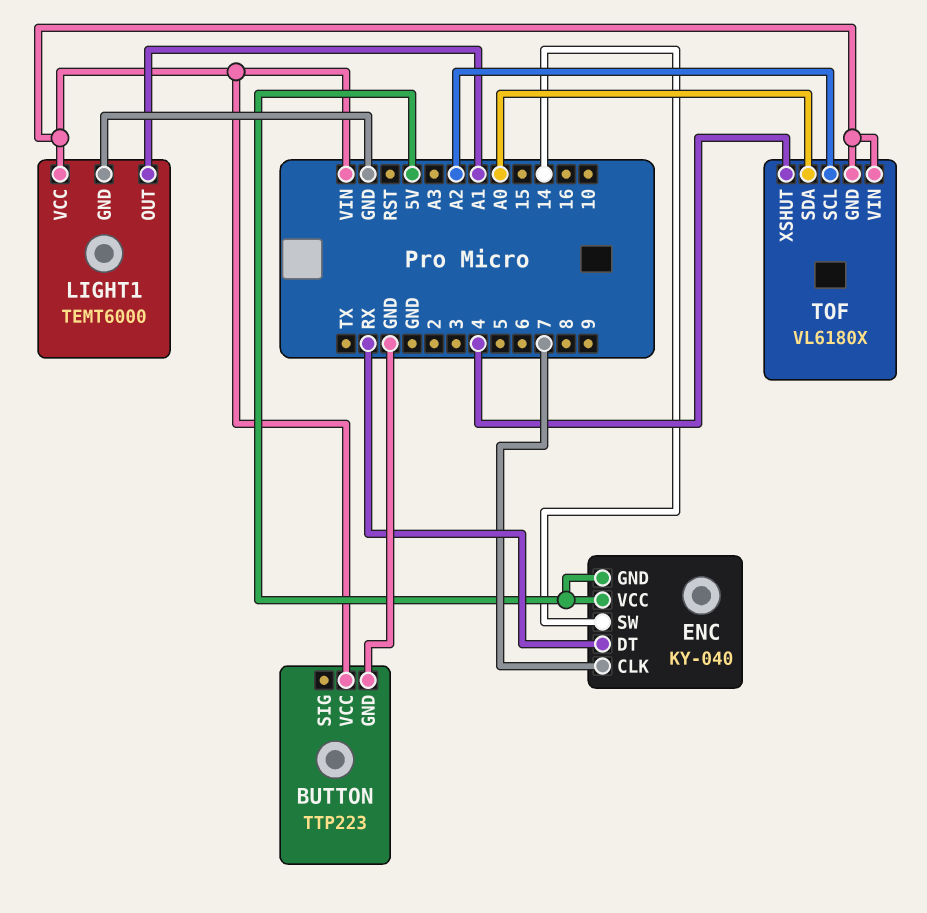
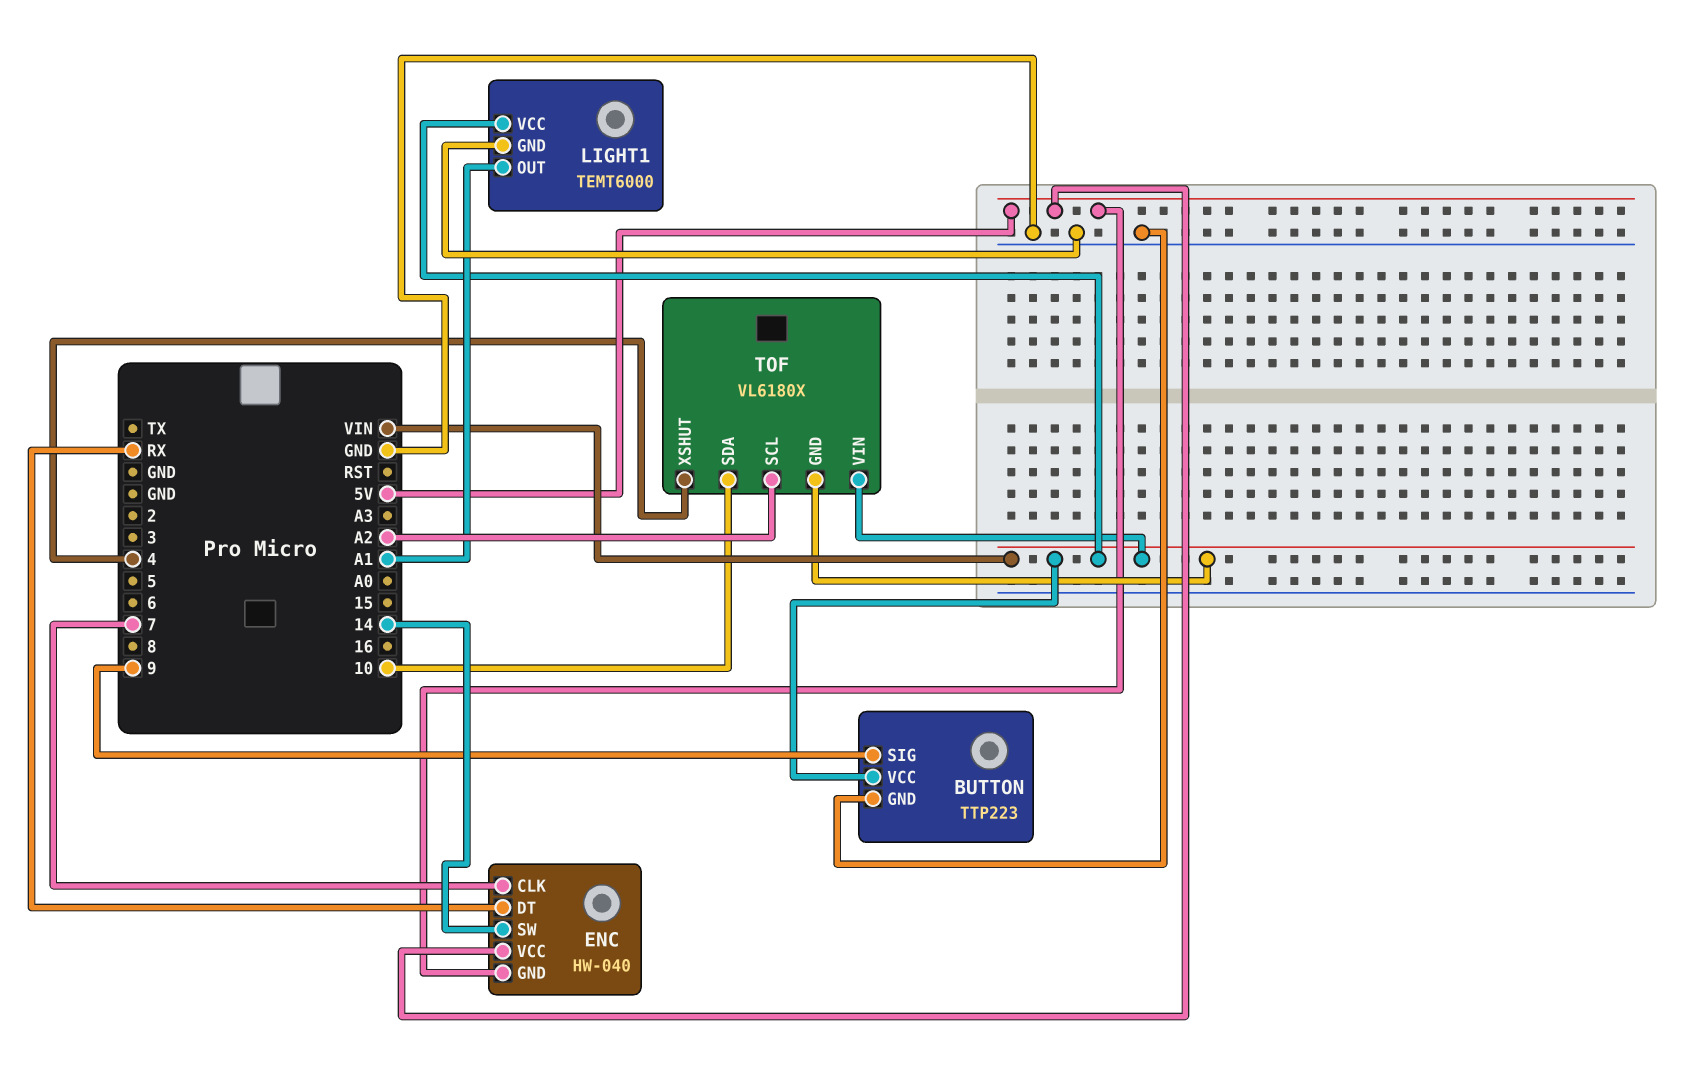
BUTTON pin SIG: none -> 9
ENC: KY-040 -> HW-040
TOF pin SDA: A0 -> 10

